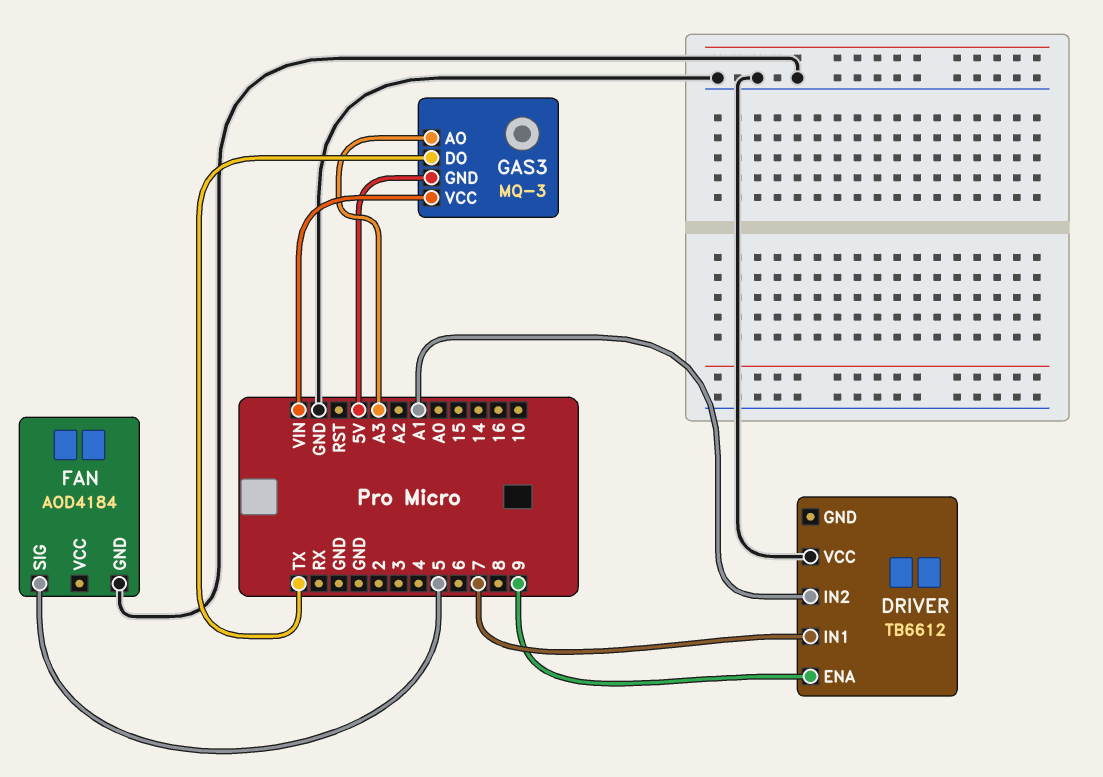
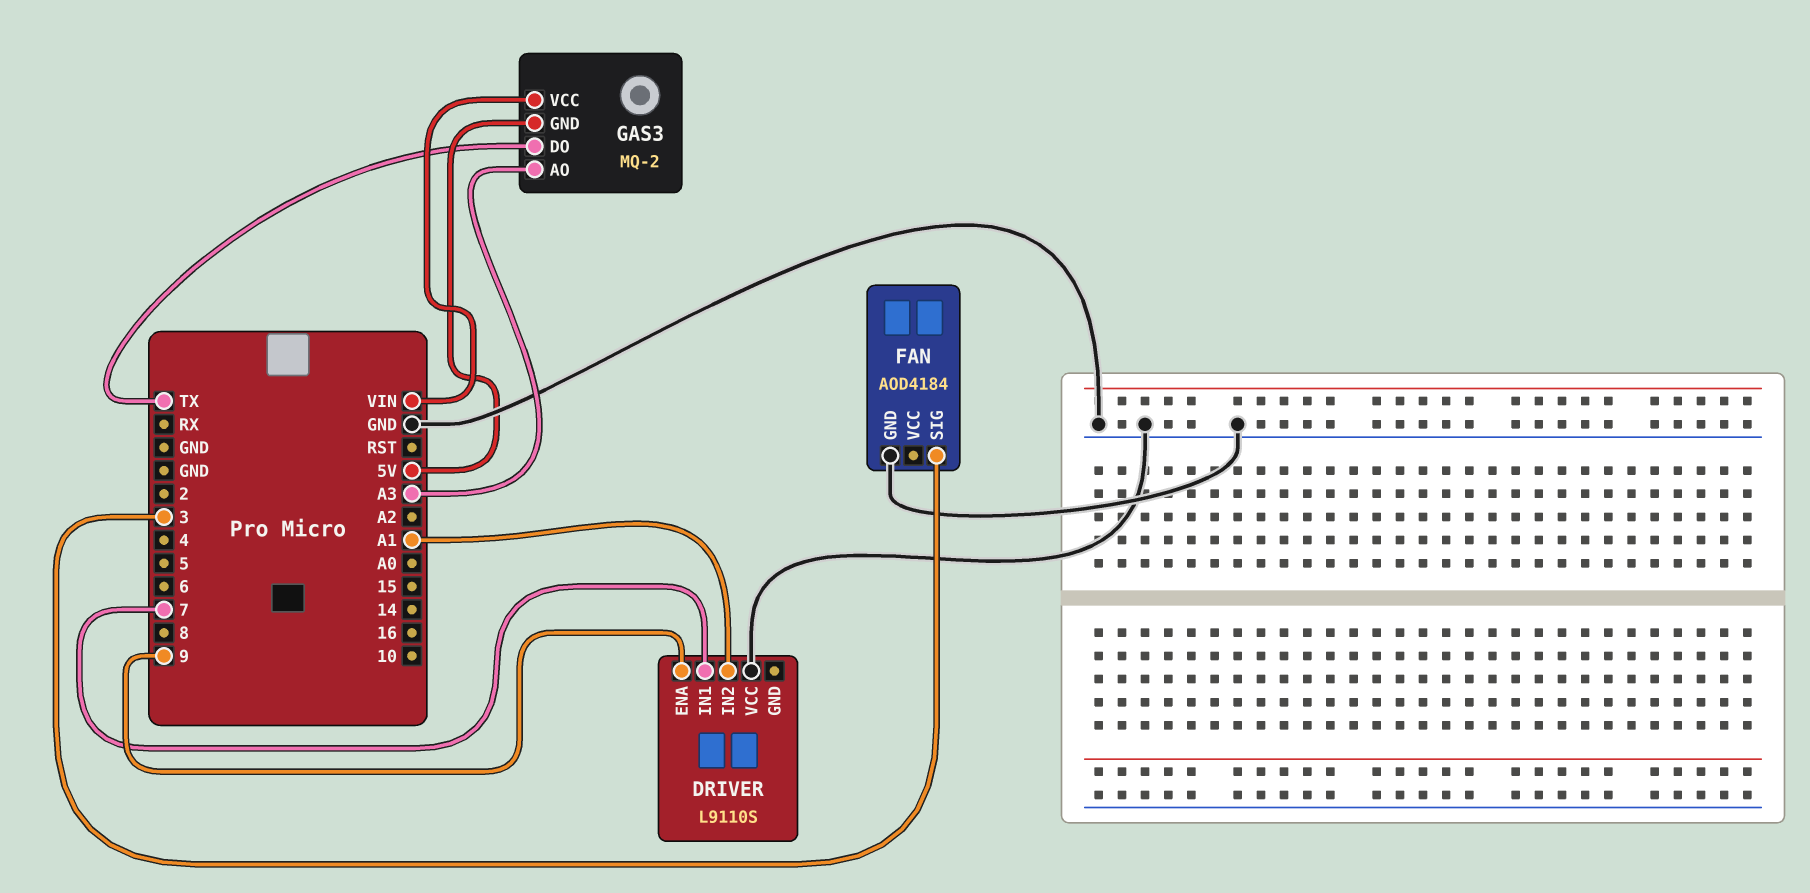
DRIVER: TB6612 -> L9110S
FAN pin SIG: 5 -> 3
GAS3: MQ-3 -> MQ-2

